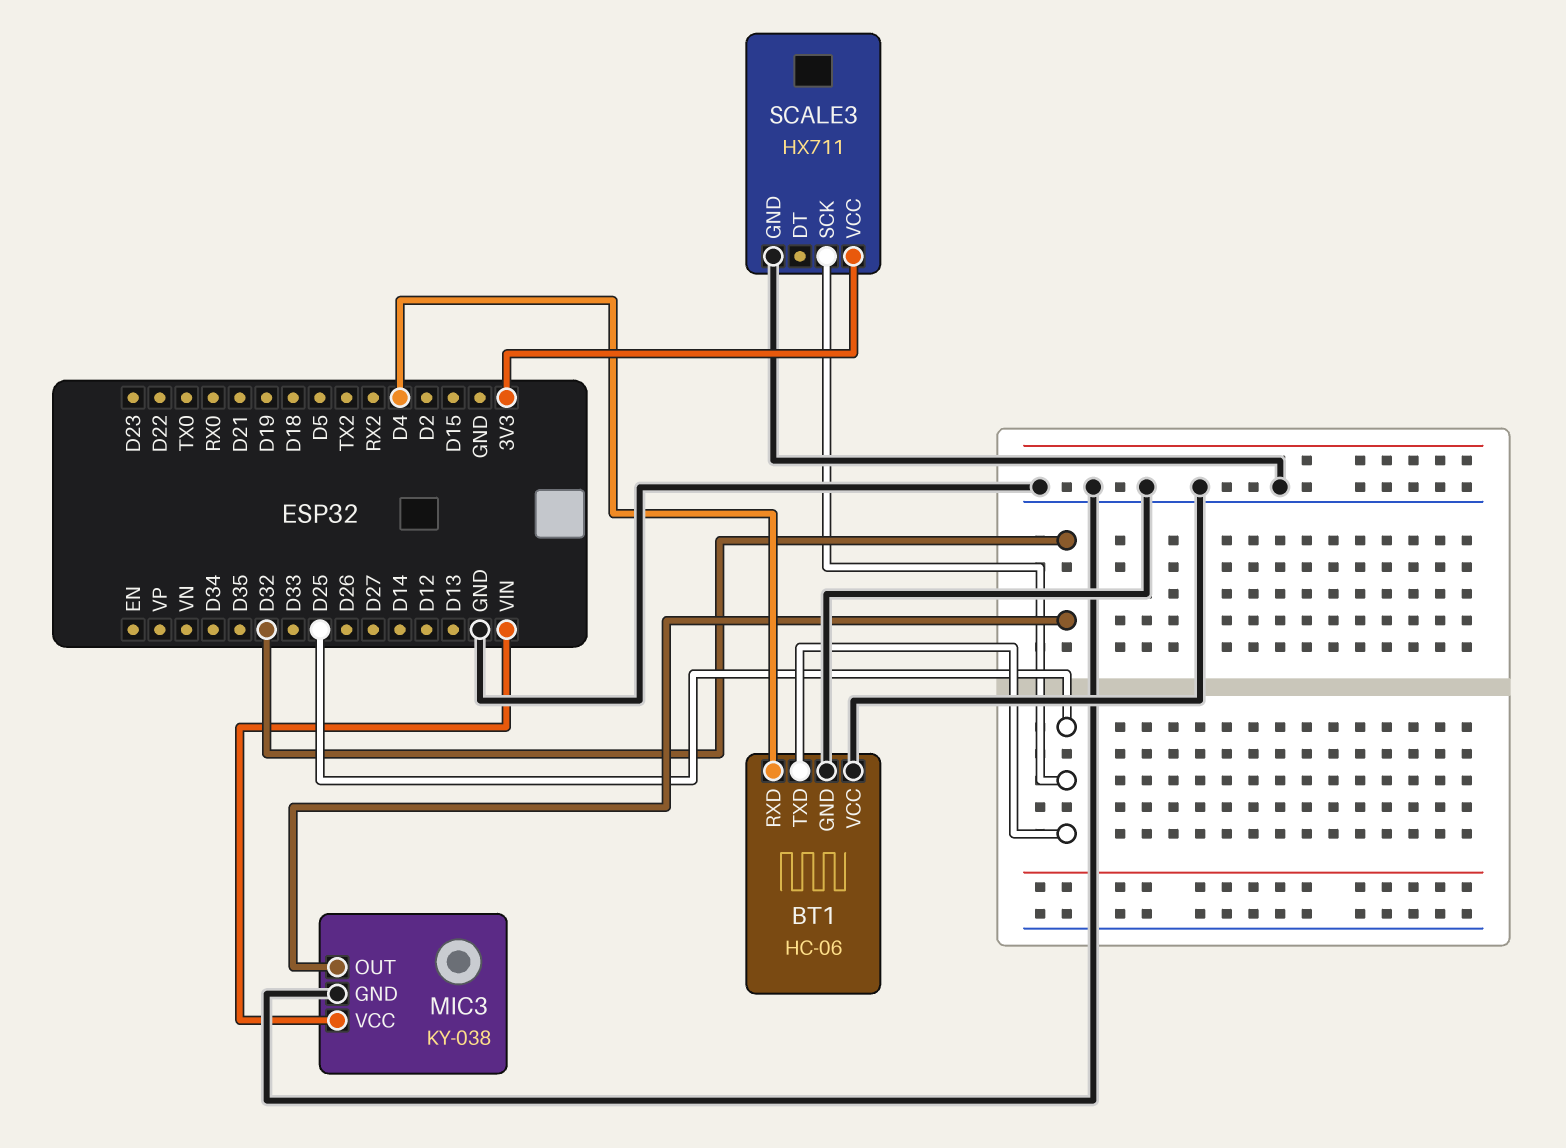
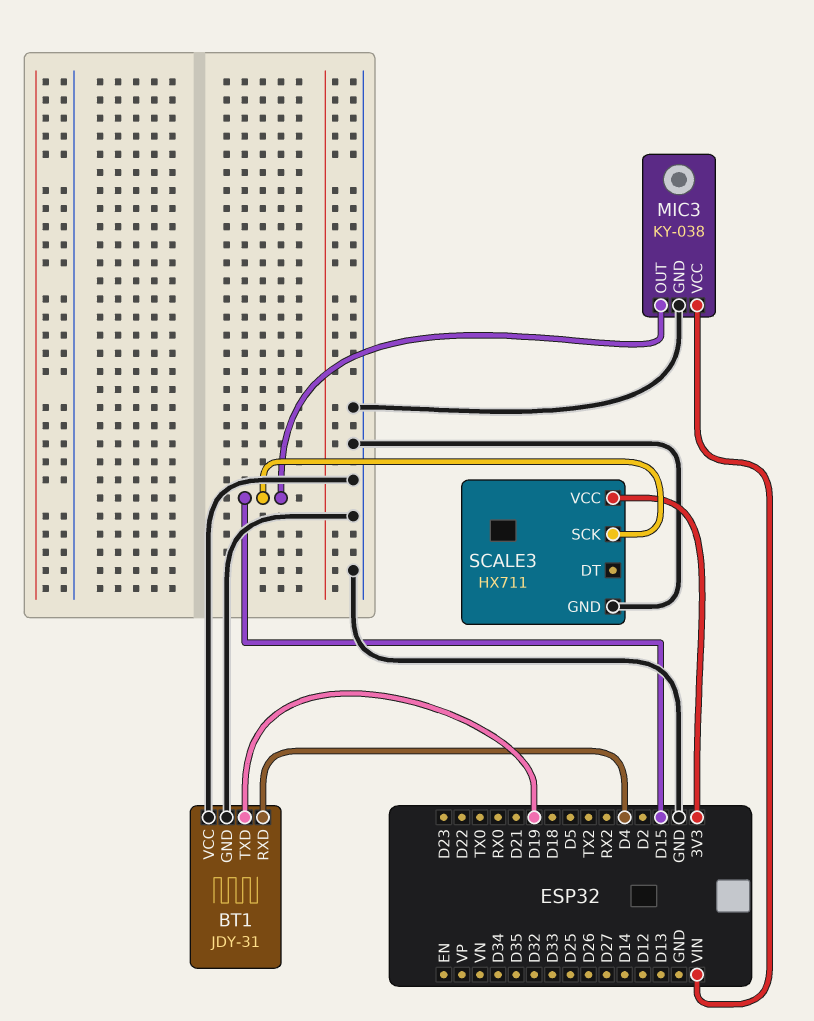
BT1: HC-06 -> JDY-31
BT1 pin TXD: D25 -> D19
MIC3 pin OUT: D32 -> D15
SCALE3 pin SCK: D25 -> D15

